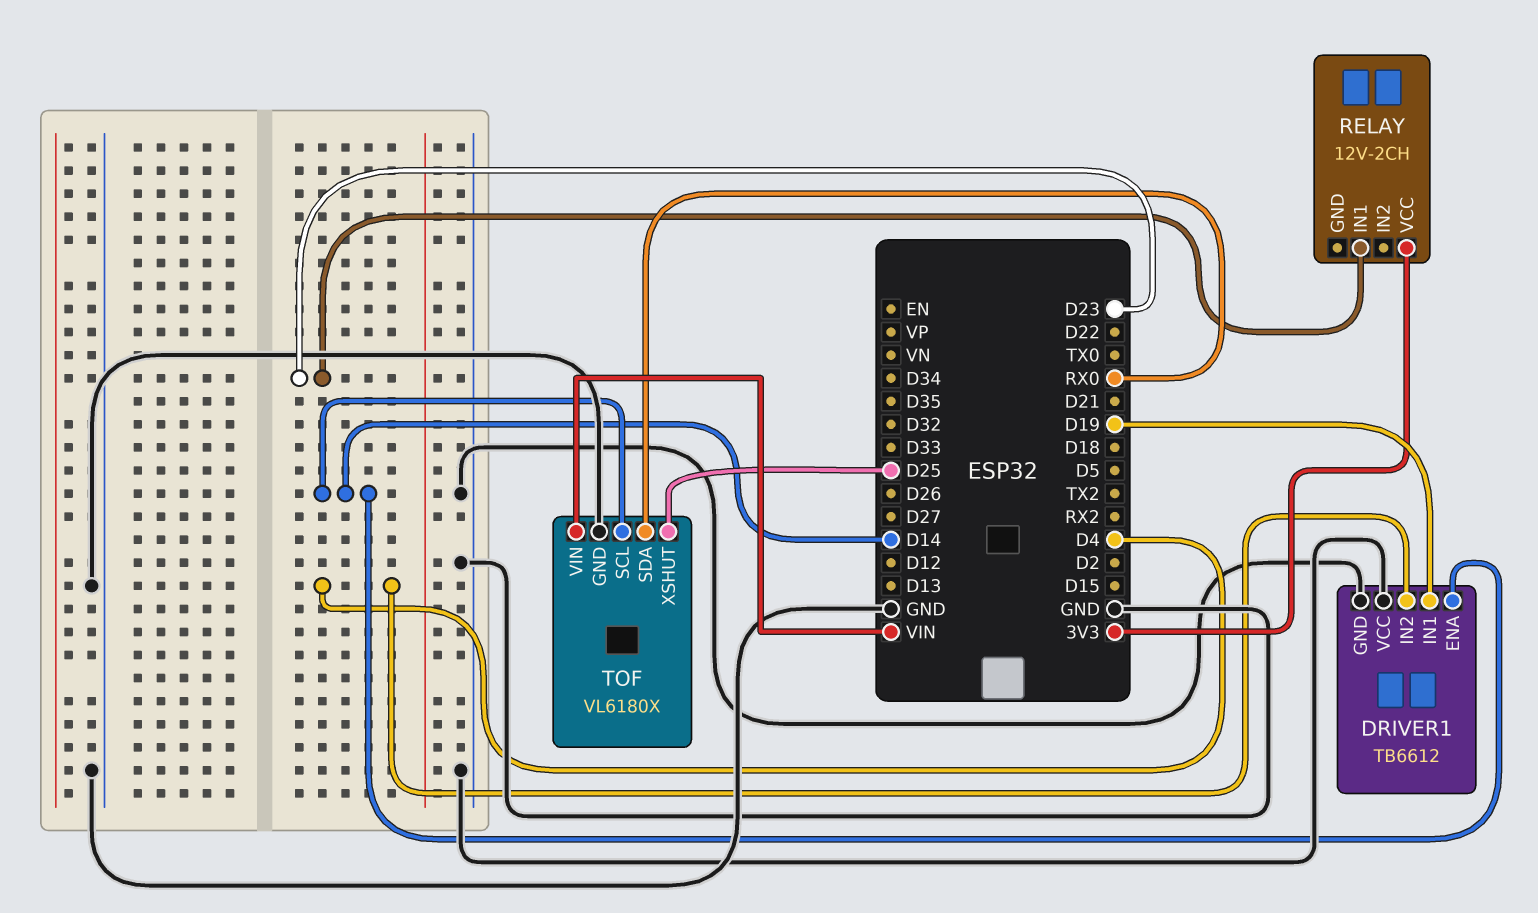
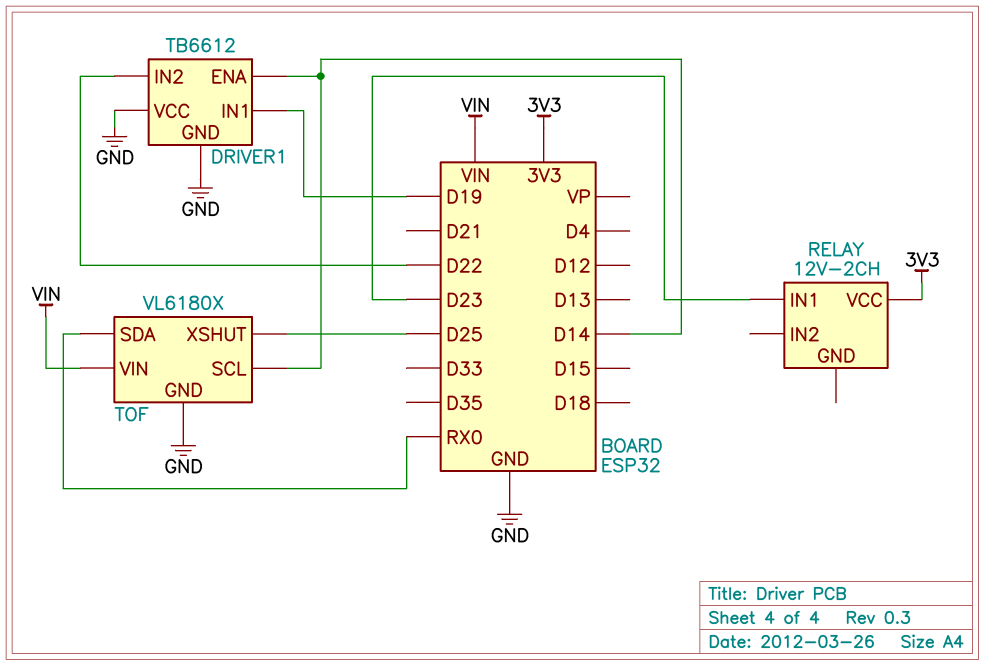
DRIVER1 pin IN2: D4 -> D22

